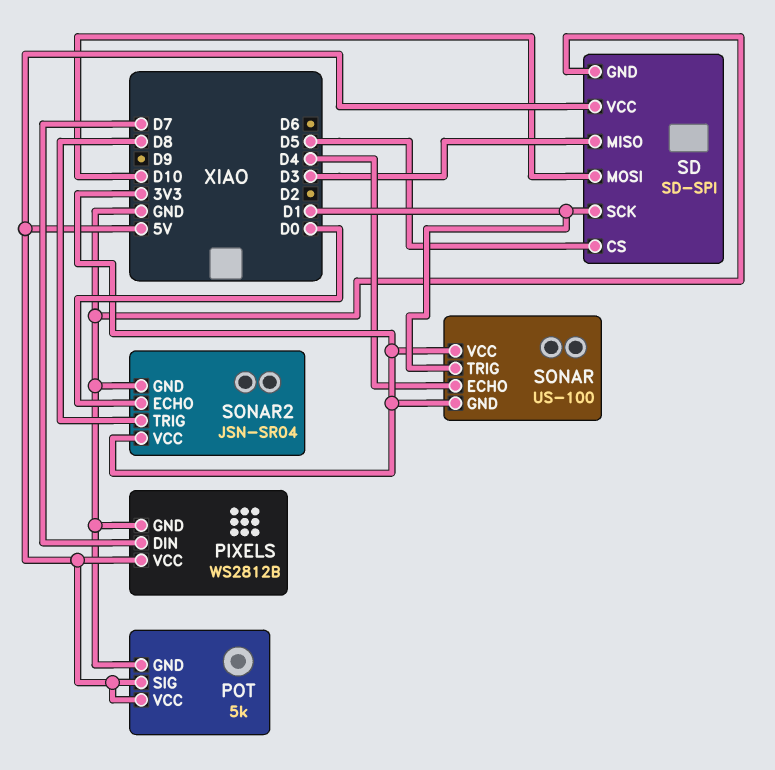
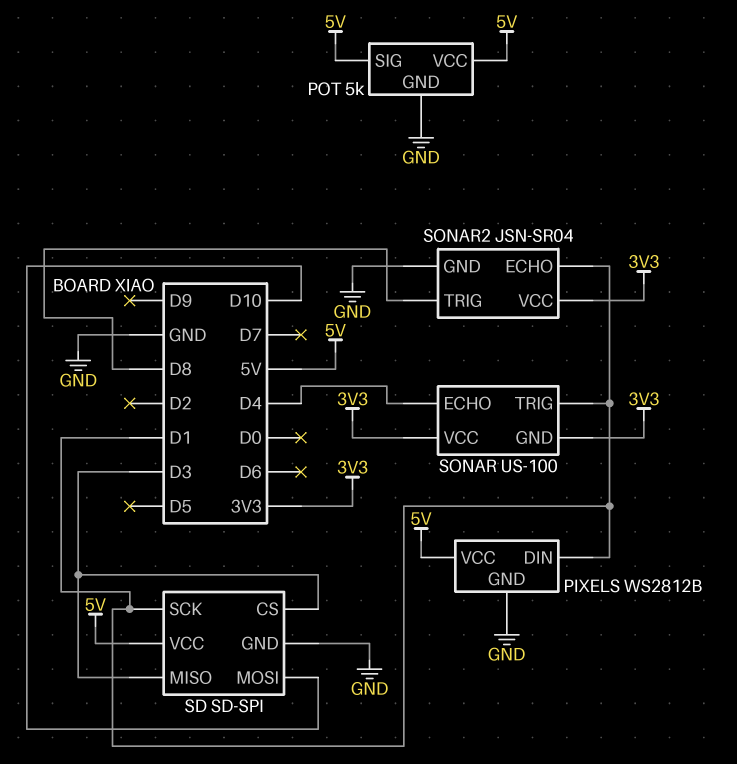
PIXELS pin DIN: D7 -> D1
SD pin CS: D5 -> D3
SONAR2 pin ECHO: D0 -> D1

